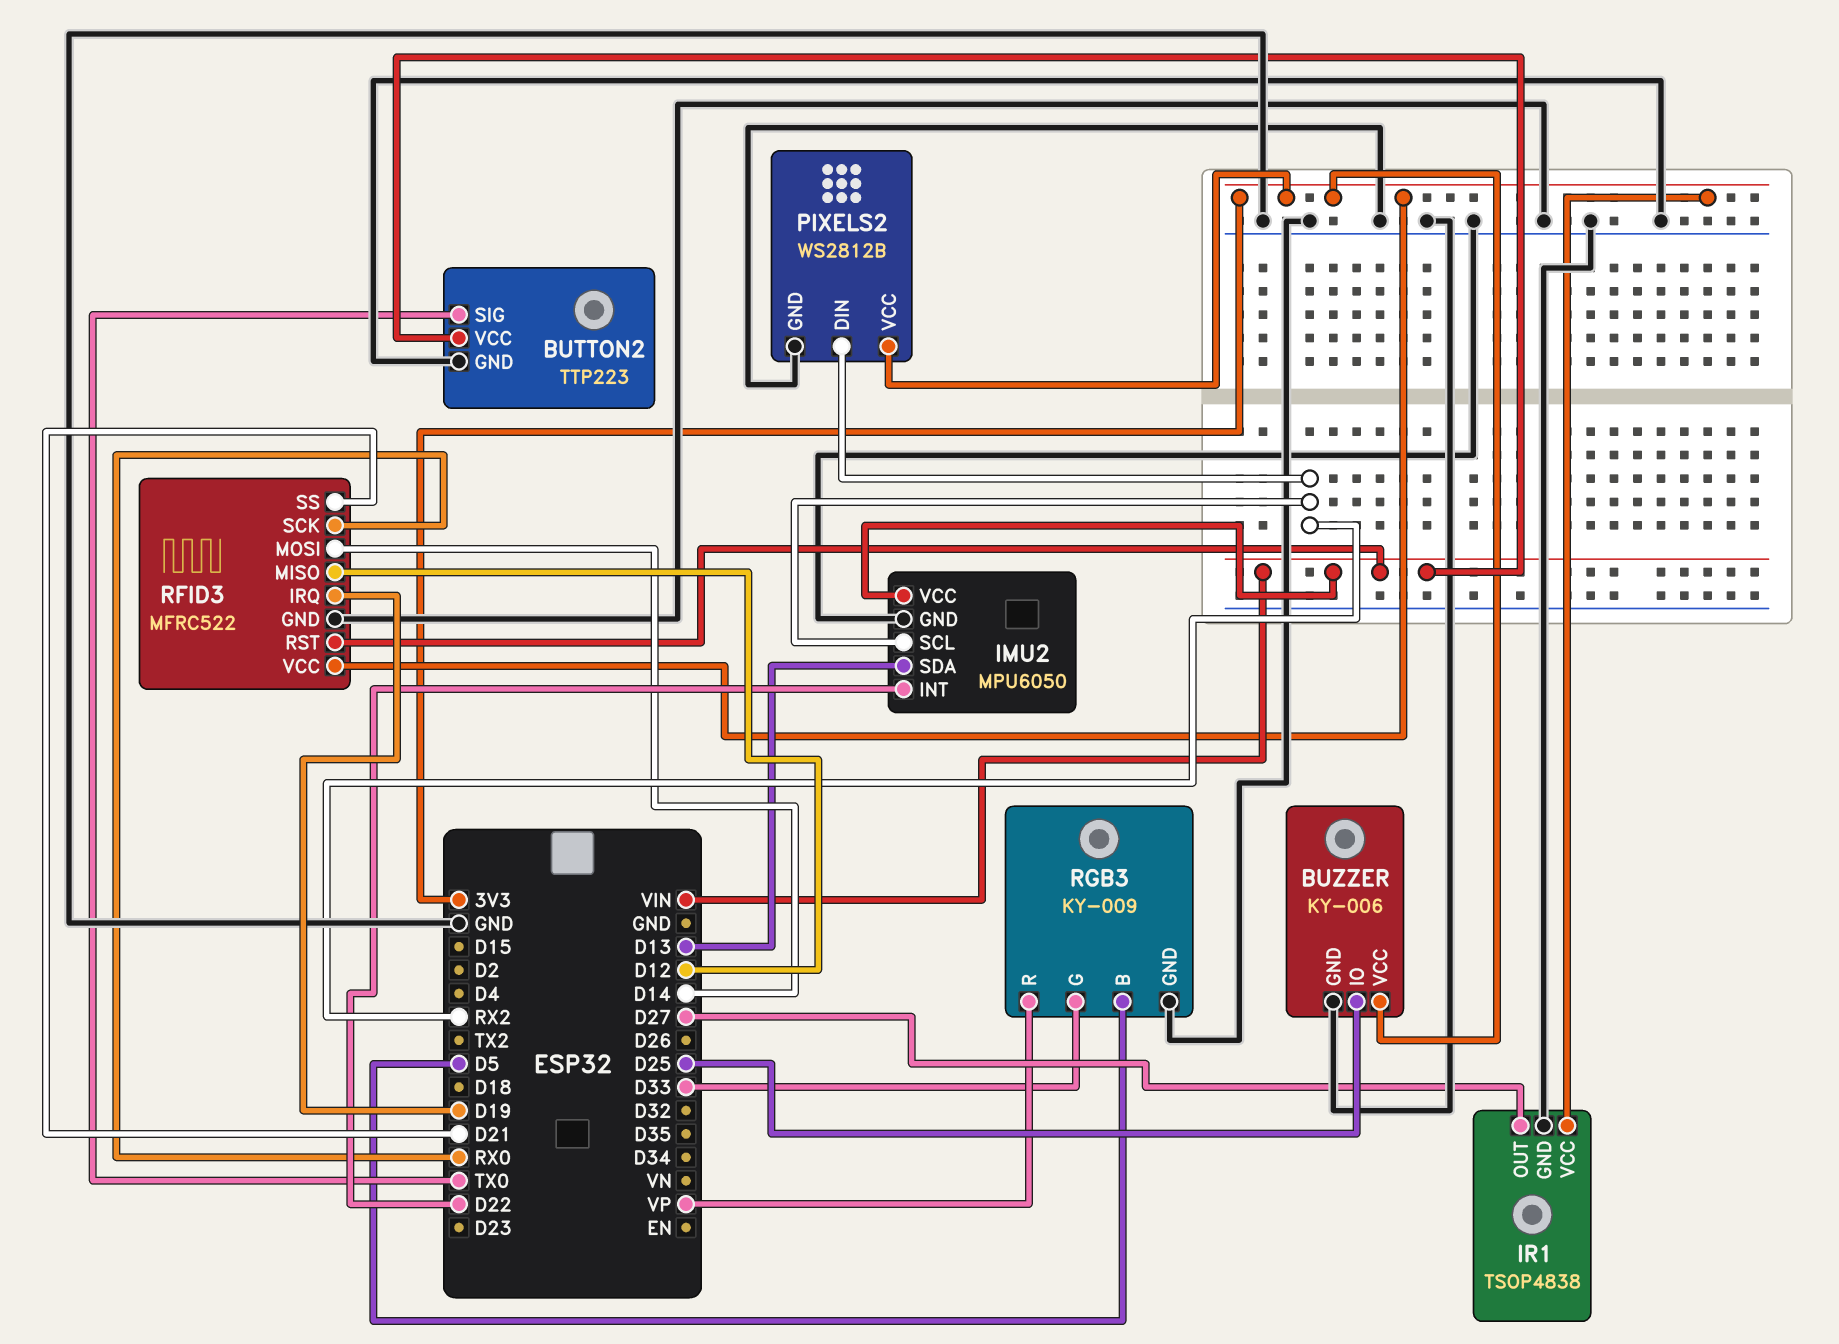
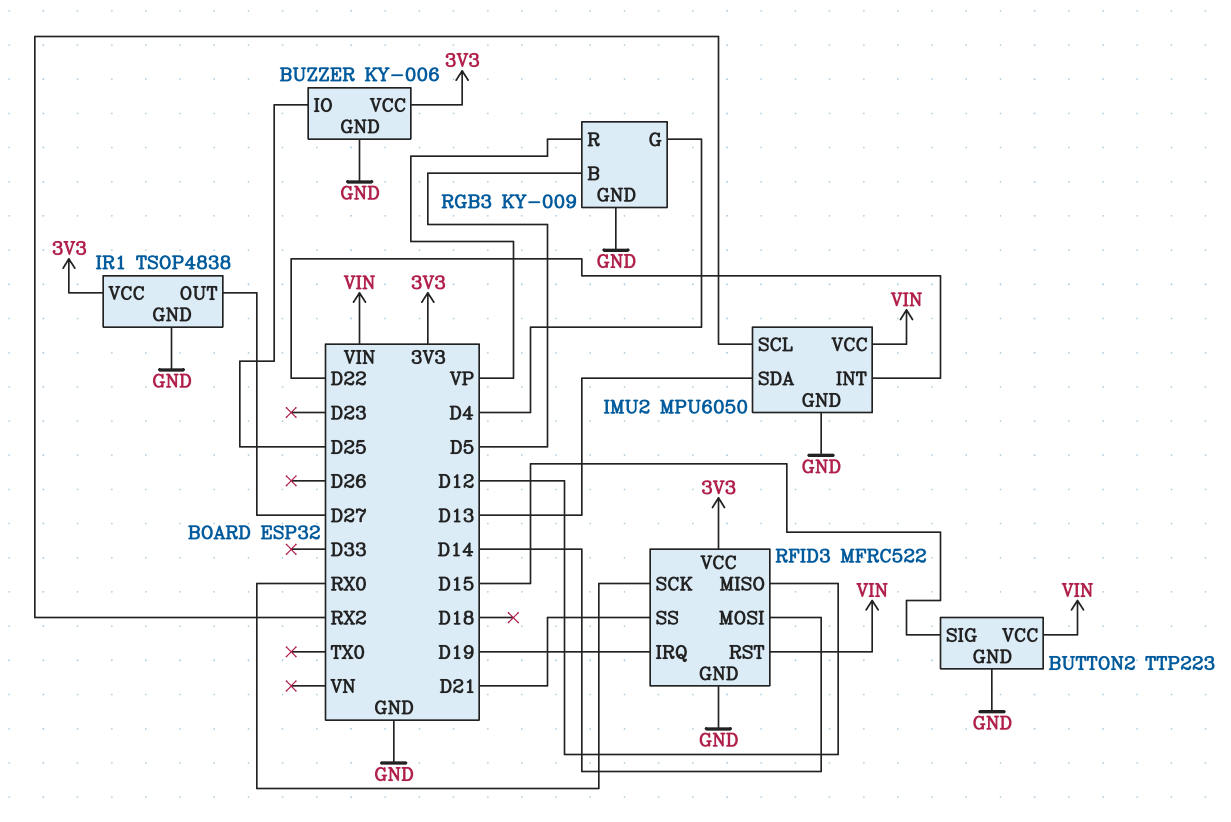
BUTTON2 pin SIG: TX0 -> D15
PIXELS2: WS2812B -> none
PIXELS2 pin DIN: RX2 -> none
PIXELS2 pin GND: GND -> none
PIXELS2 pin VCC: 3V3 -> none
RGB3 pin G: D33 -> D4

